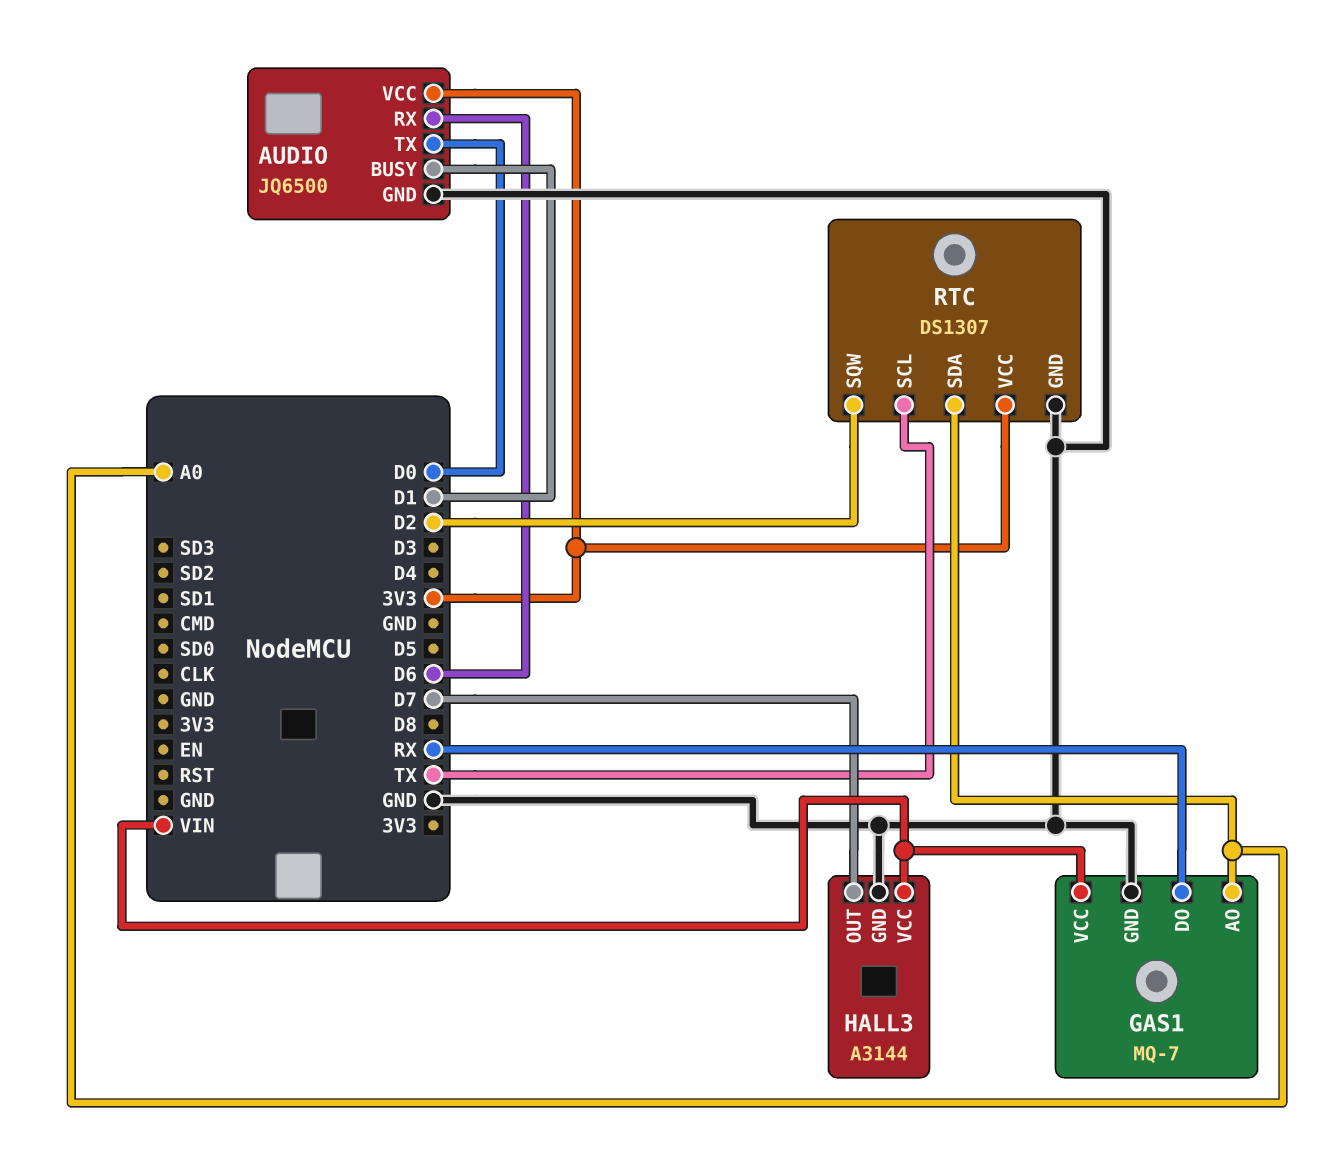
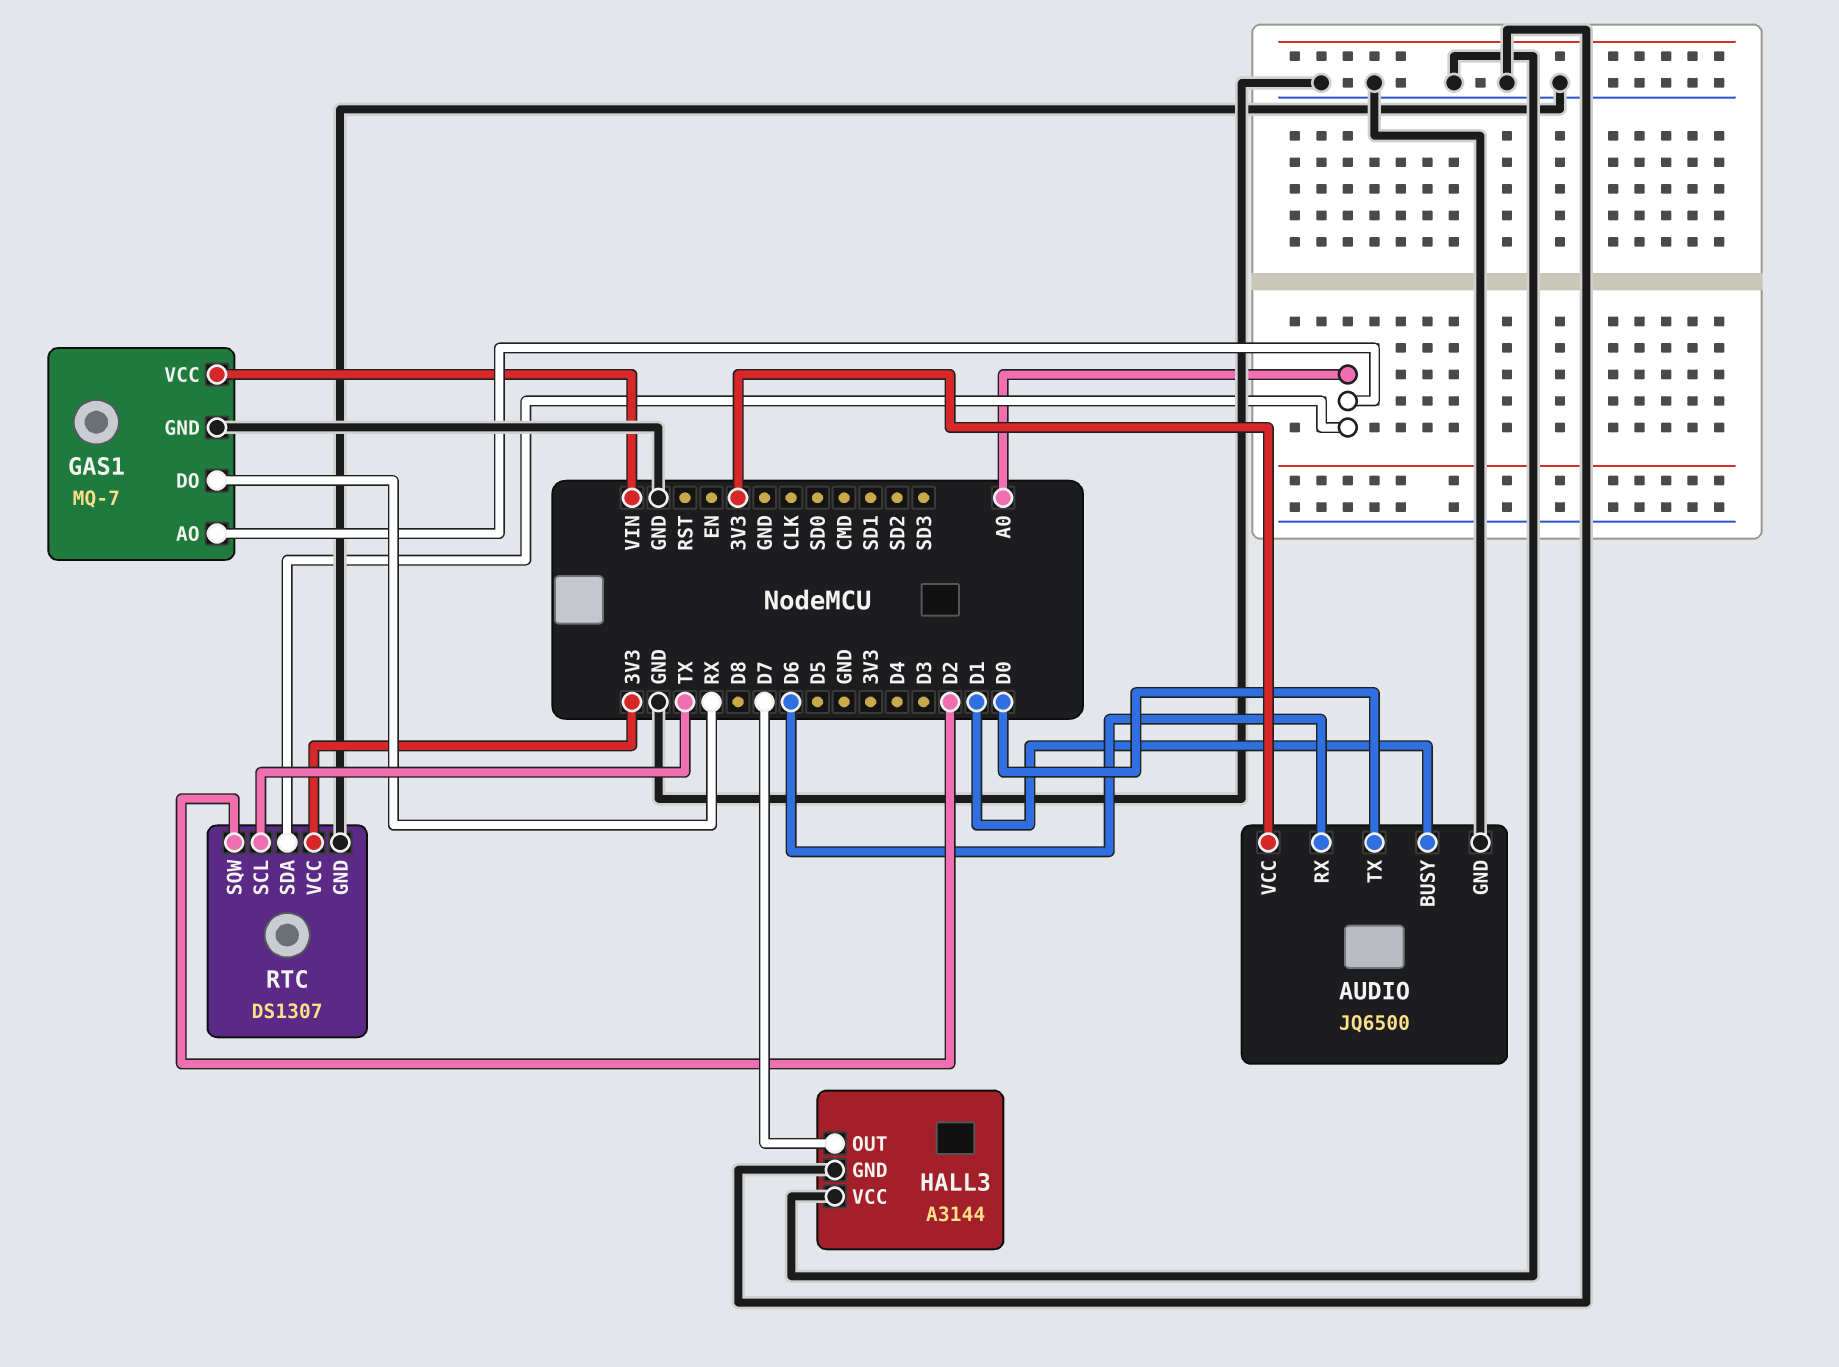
HALL3 pin VCC: VIN -> GND

